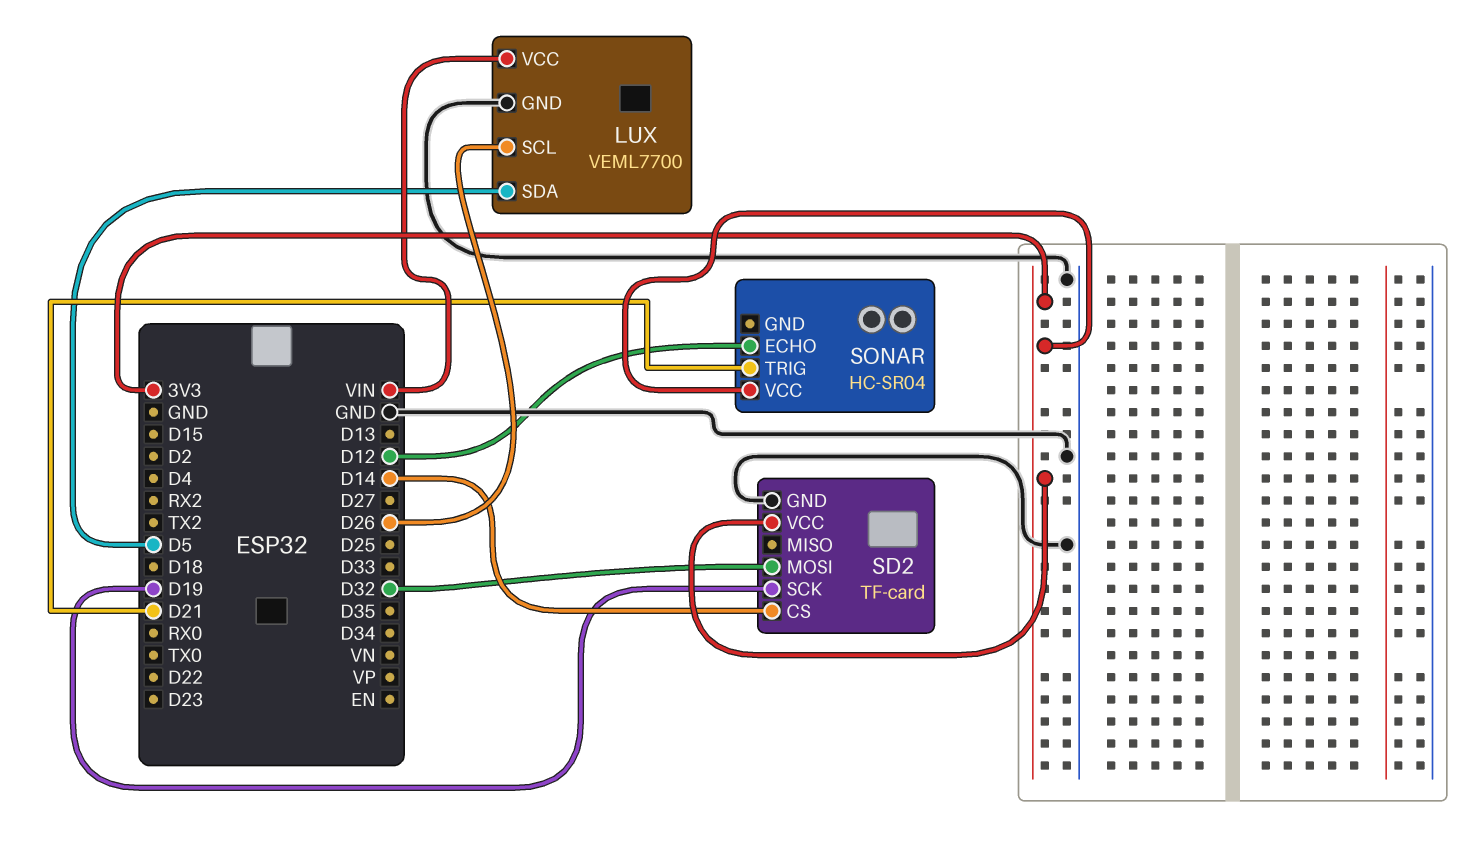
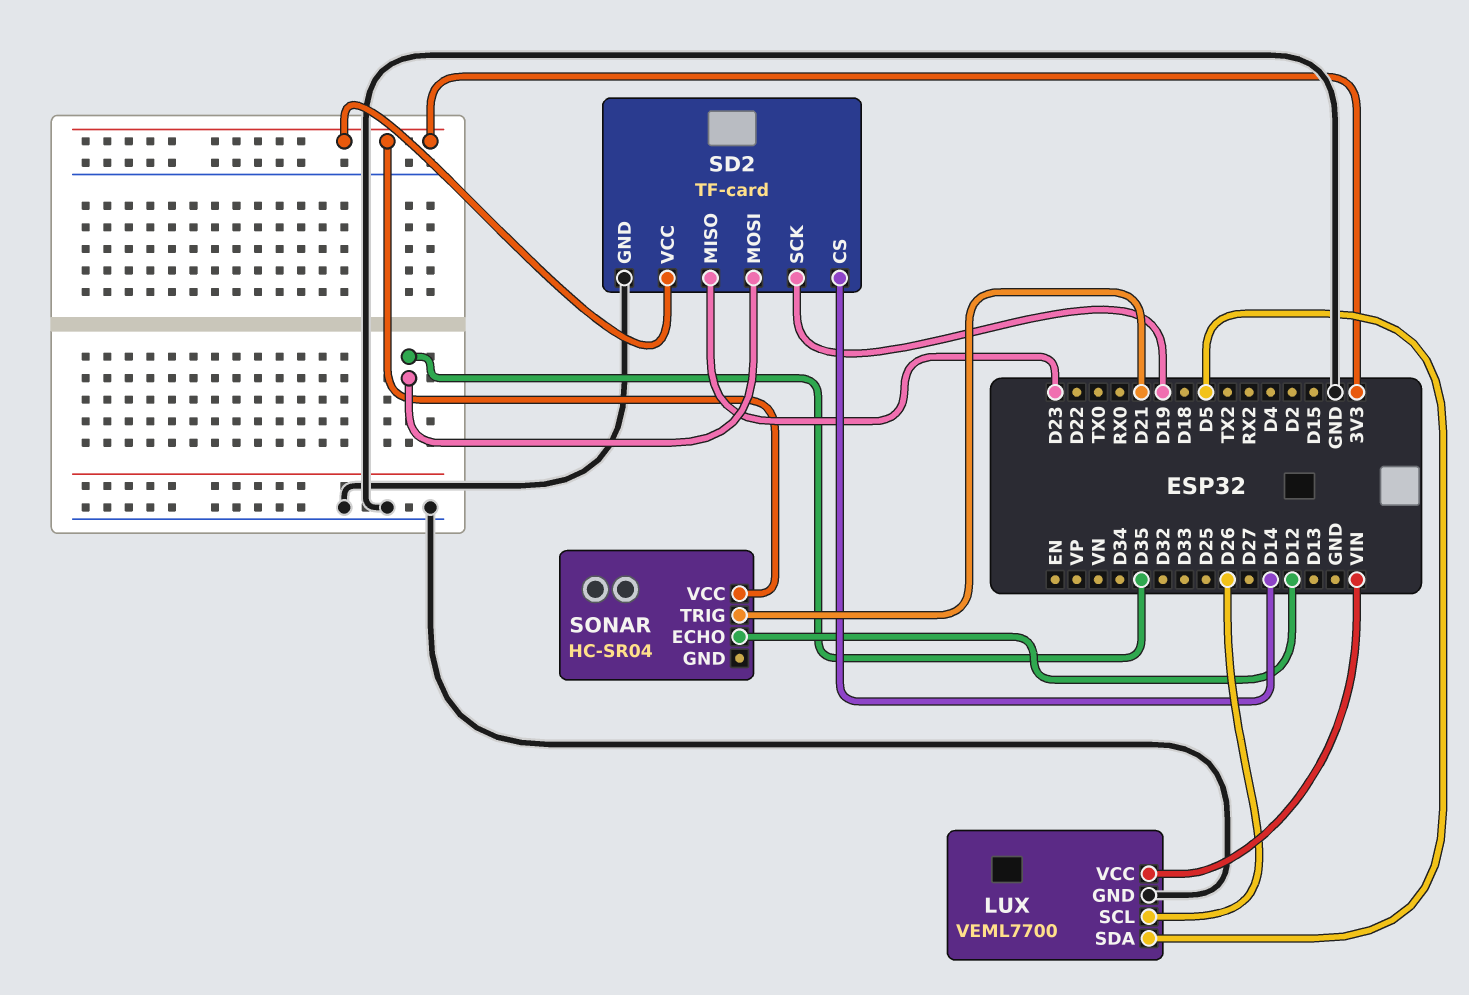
SD2 pin MISO: none -> D23
SD2 pin MOSI: D32 -> D35

